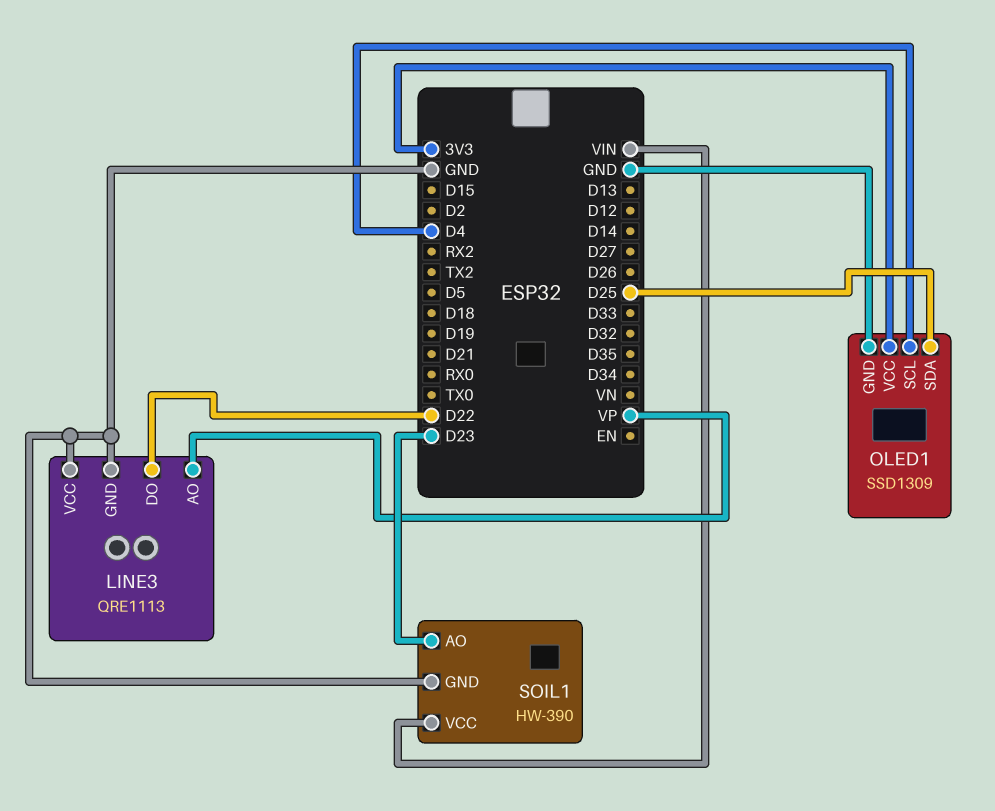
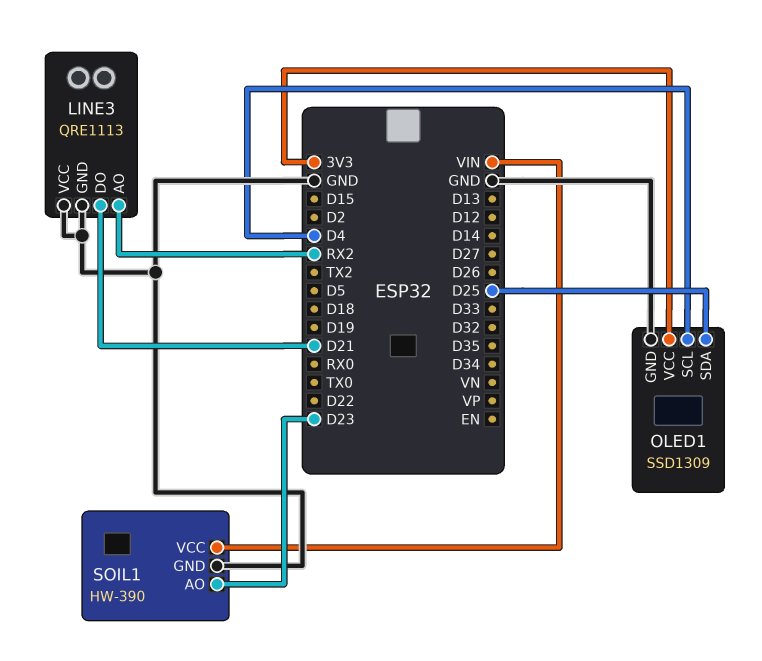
LINE3 pin AO: VP -> RX2
LINE3 pin DO: D22 -> D21

